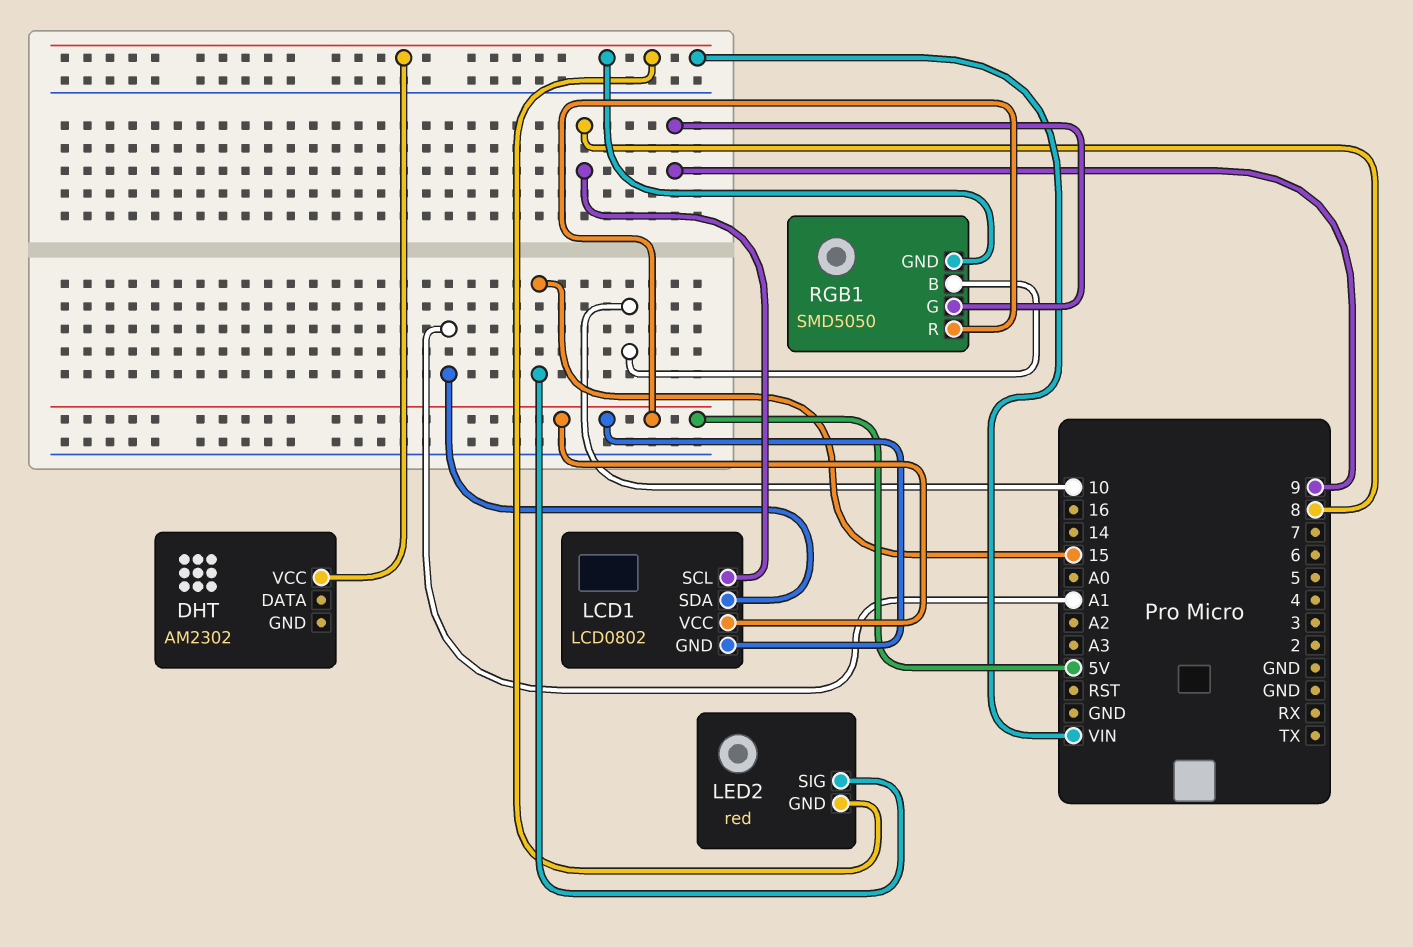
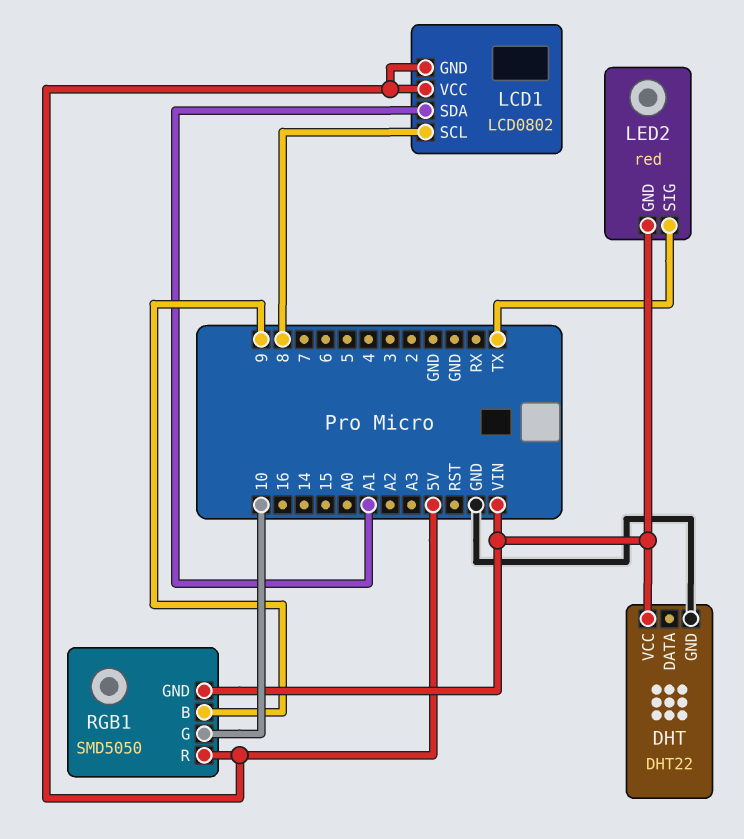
DHT: AM2302 -> DHT22
DHT pin GND: none -> GND
LED2 pin SIG: 15 -> TX
RGB1 pin B: 10 -> 9
RGB1 pin G: 9 -> 10

